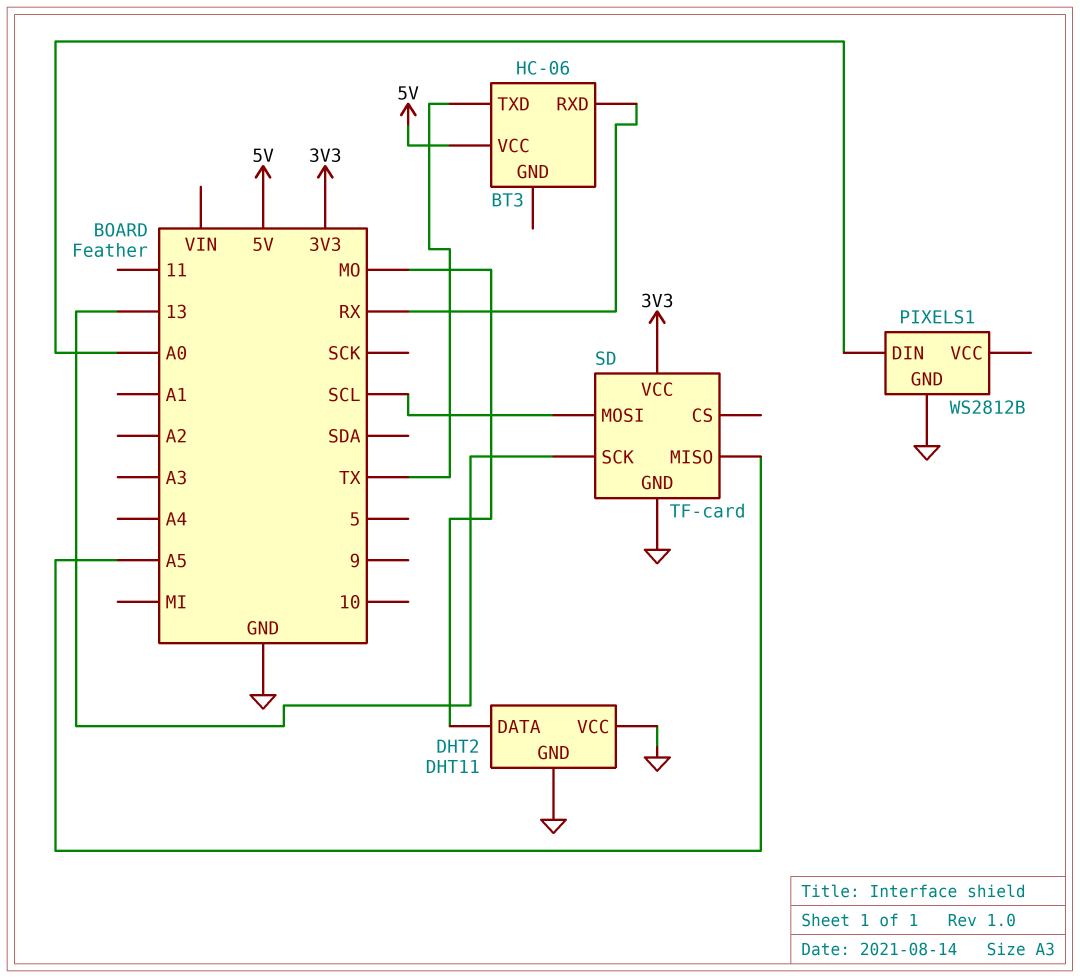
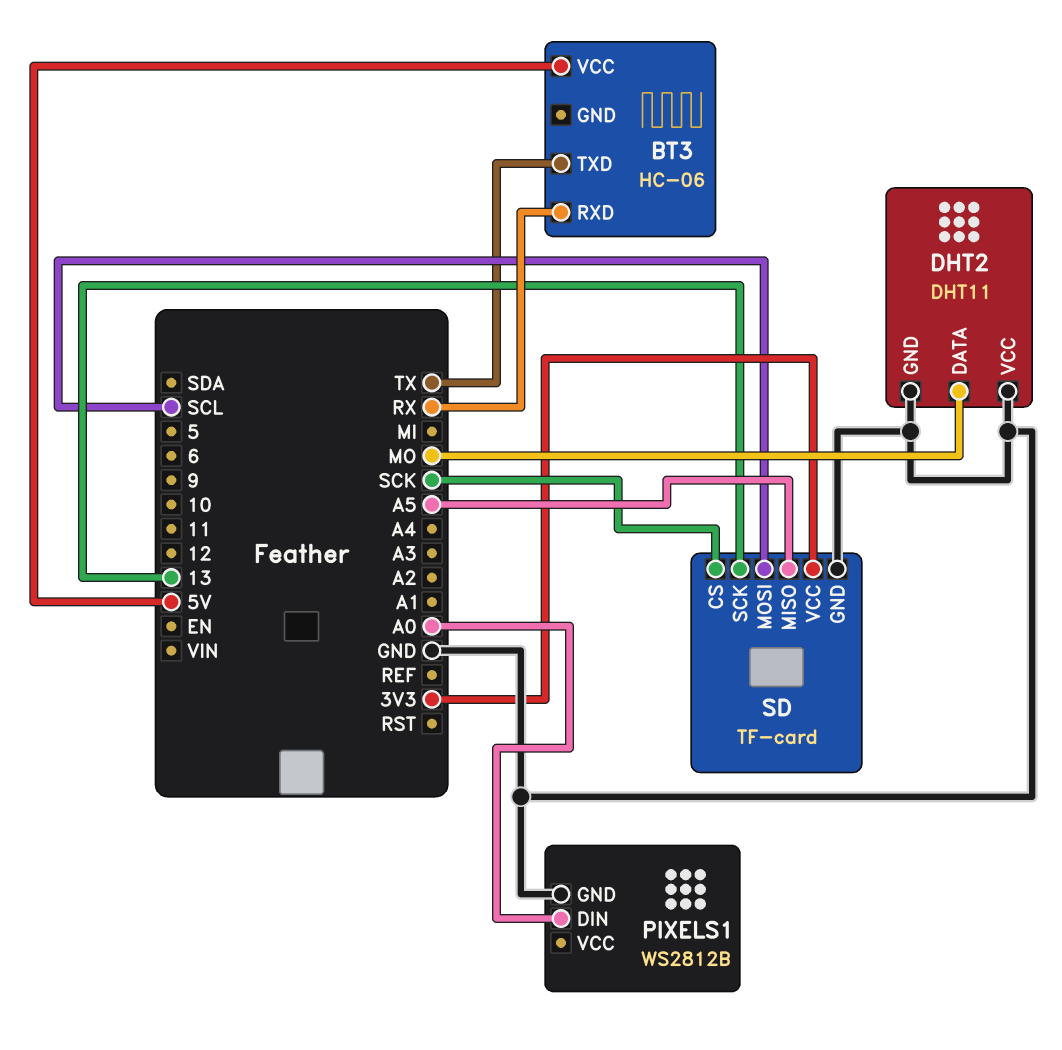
SD pin CS: none -> SCK

